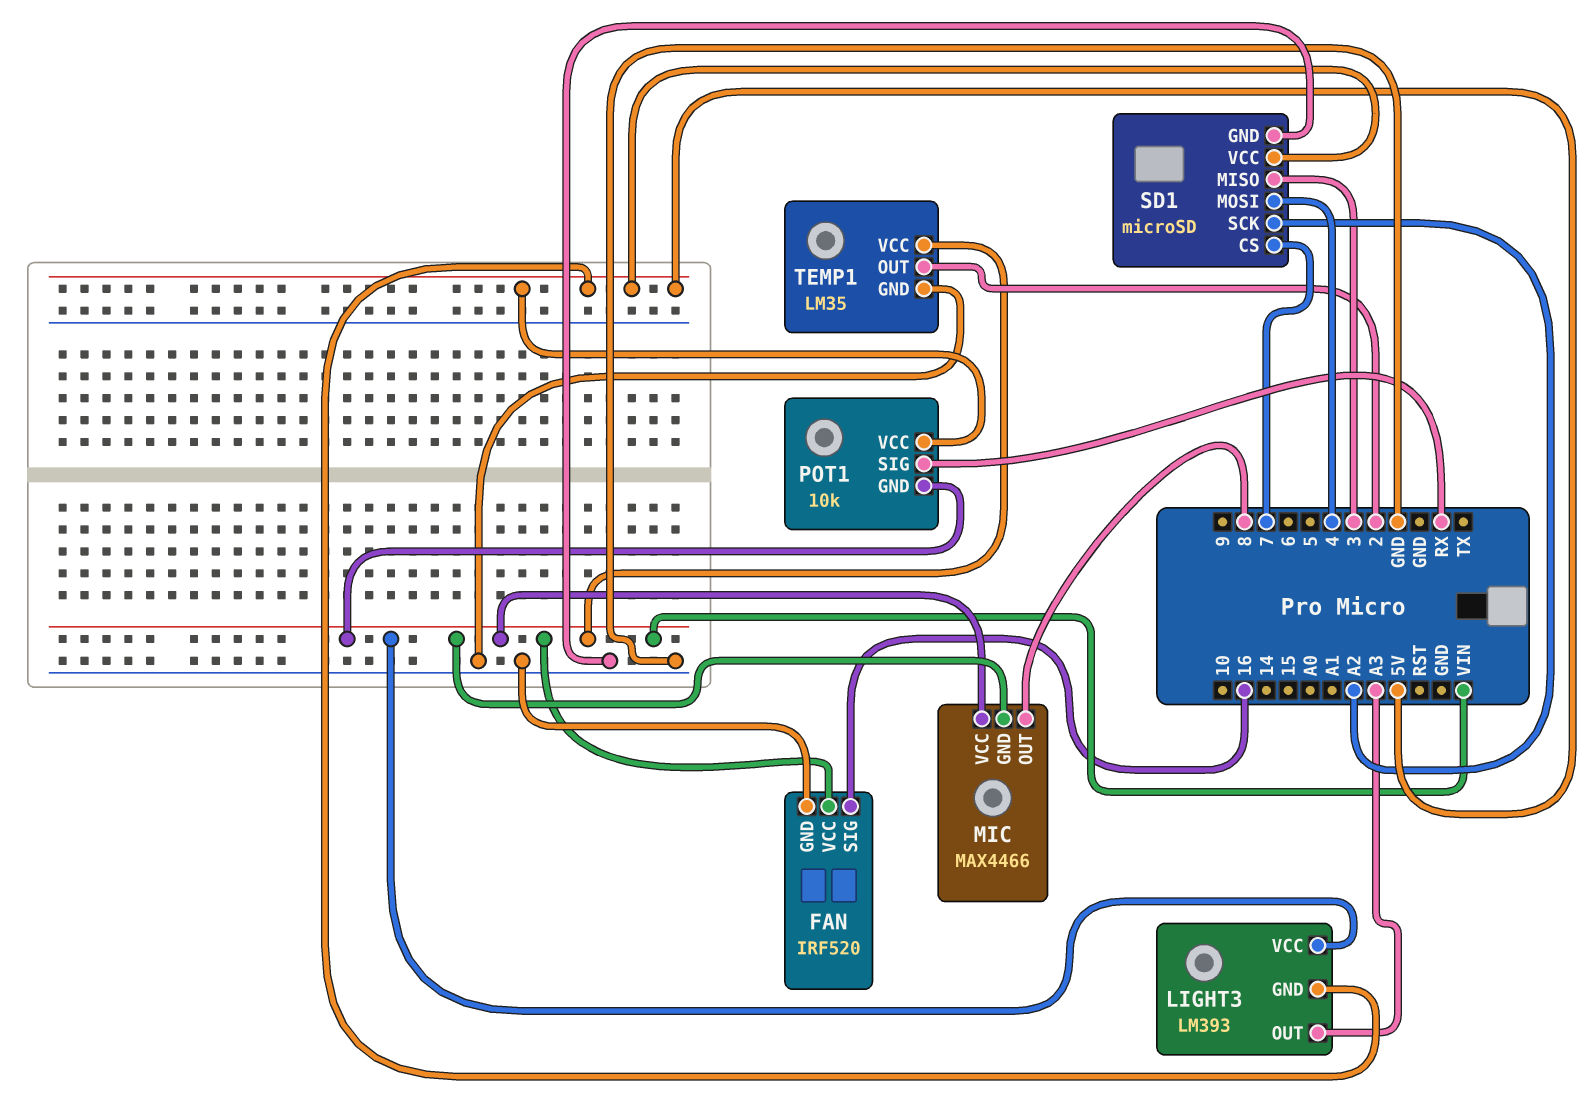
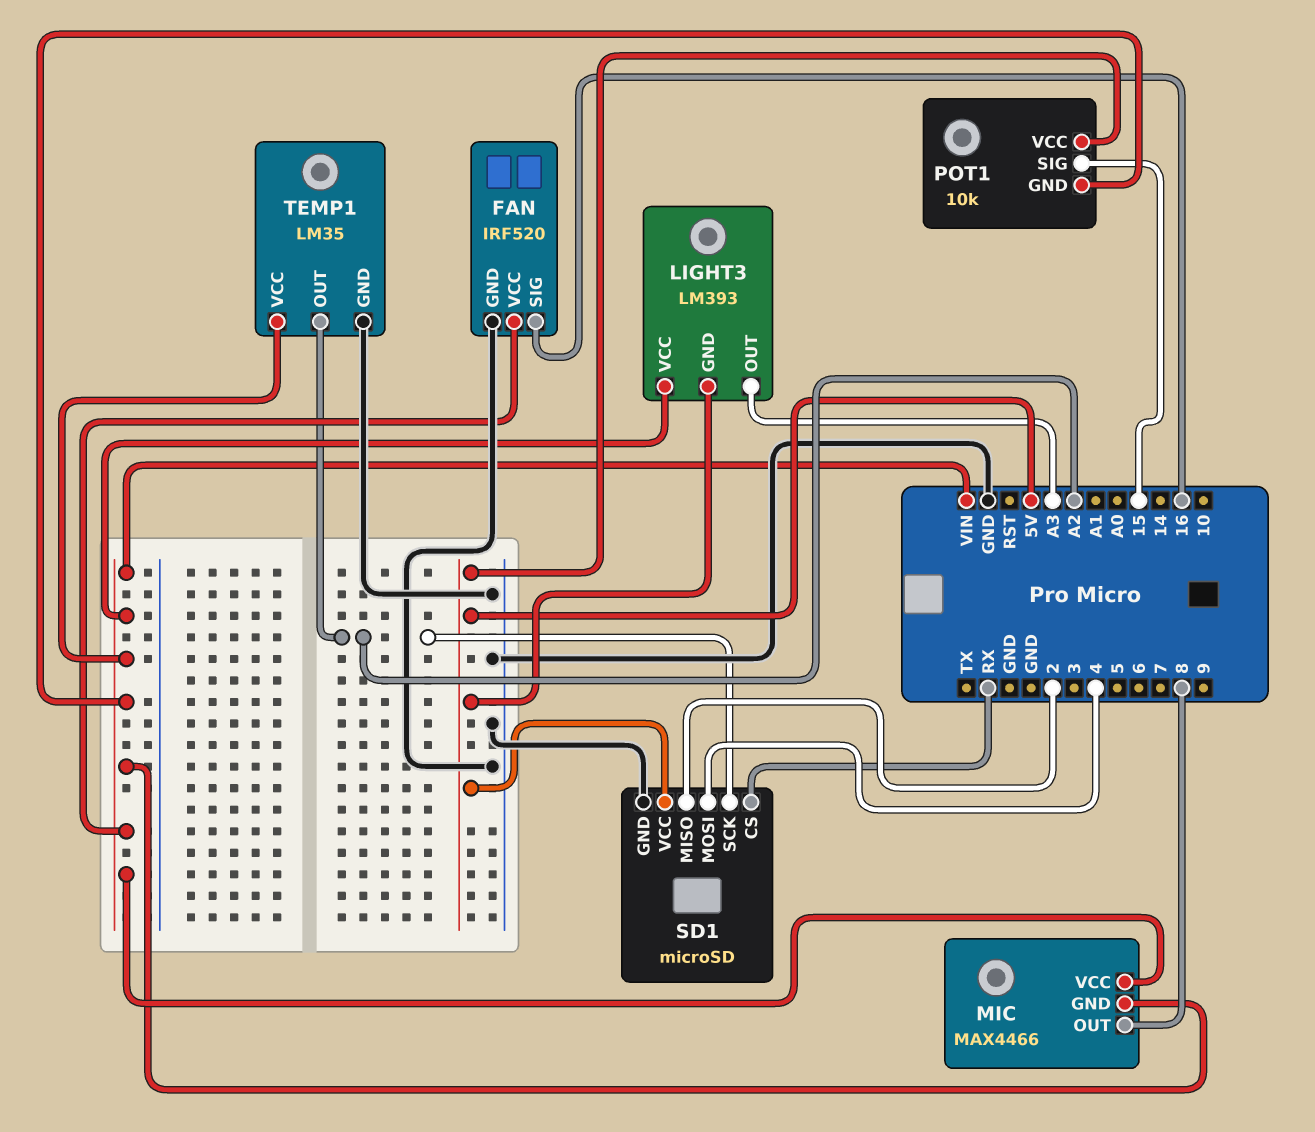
POT1 pin SIG: RX -> 15
SD1 pin CS: 7 -> RX
SD1 pin MISO: 3 -> 2
TEMP1 pin OUT: 2 -> A2

